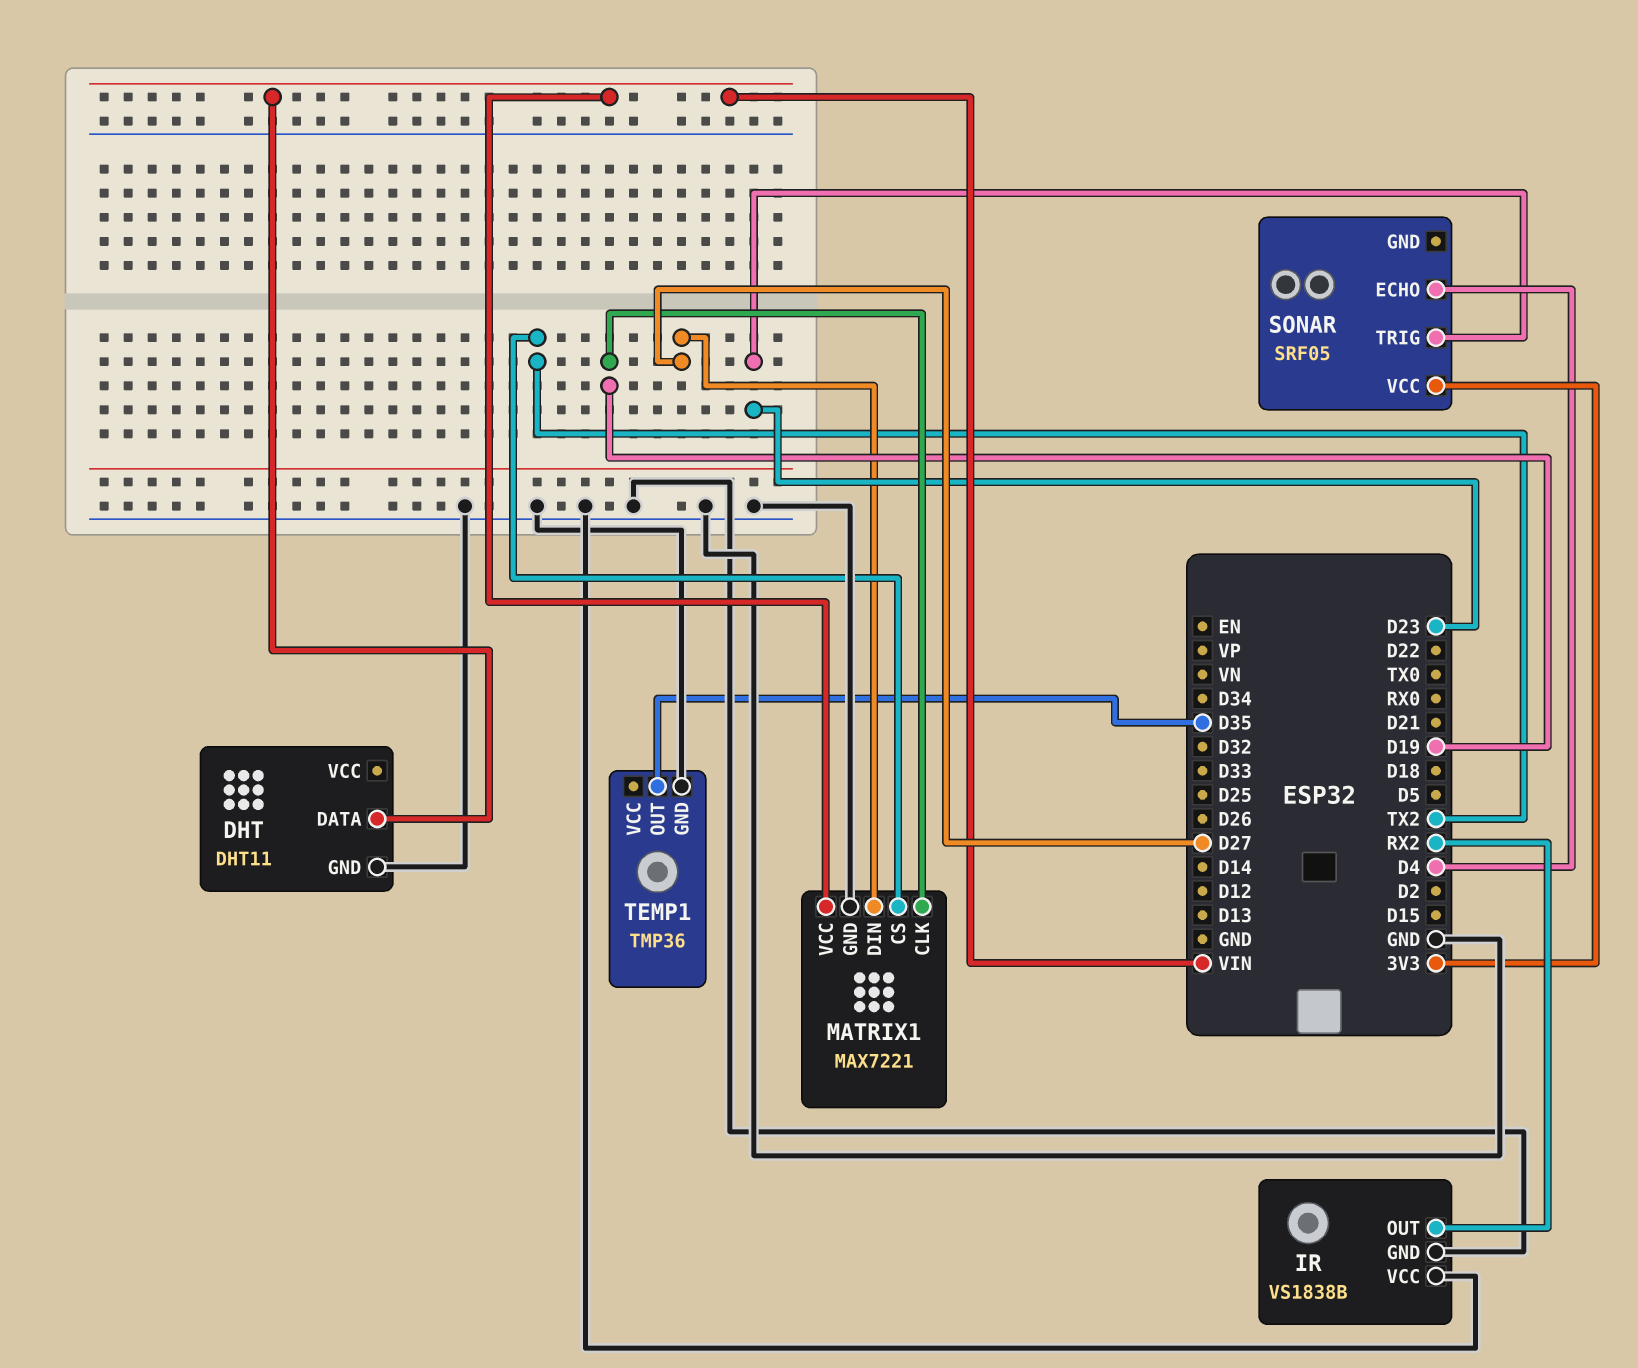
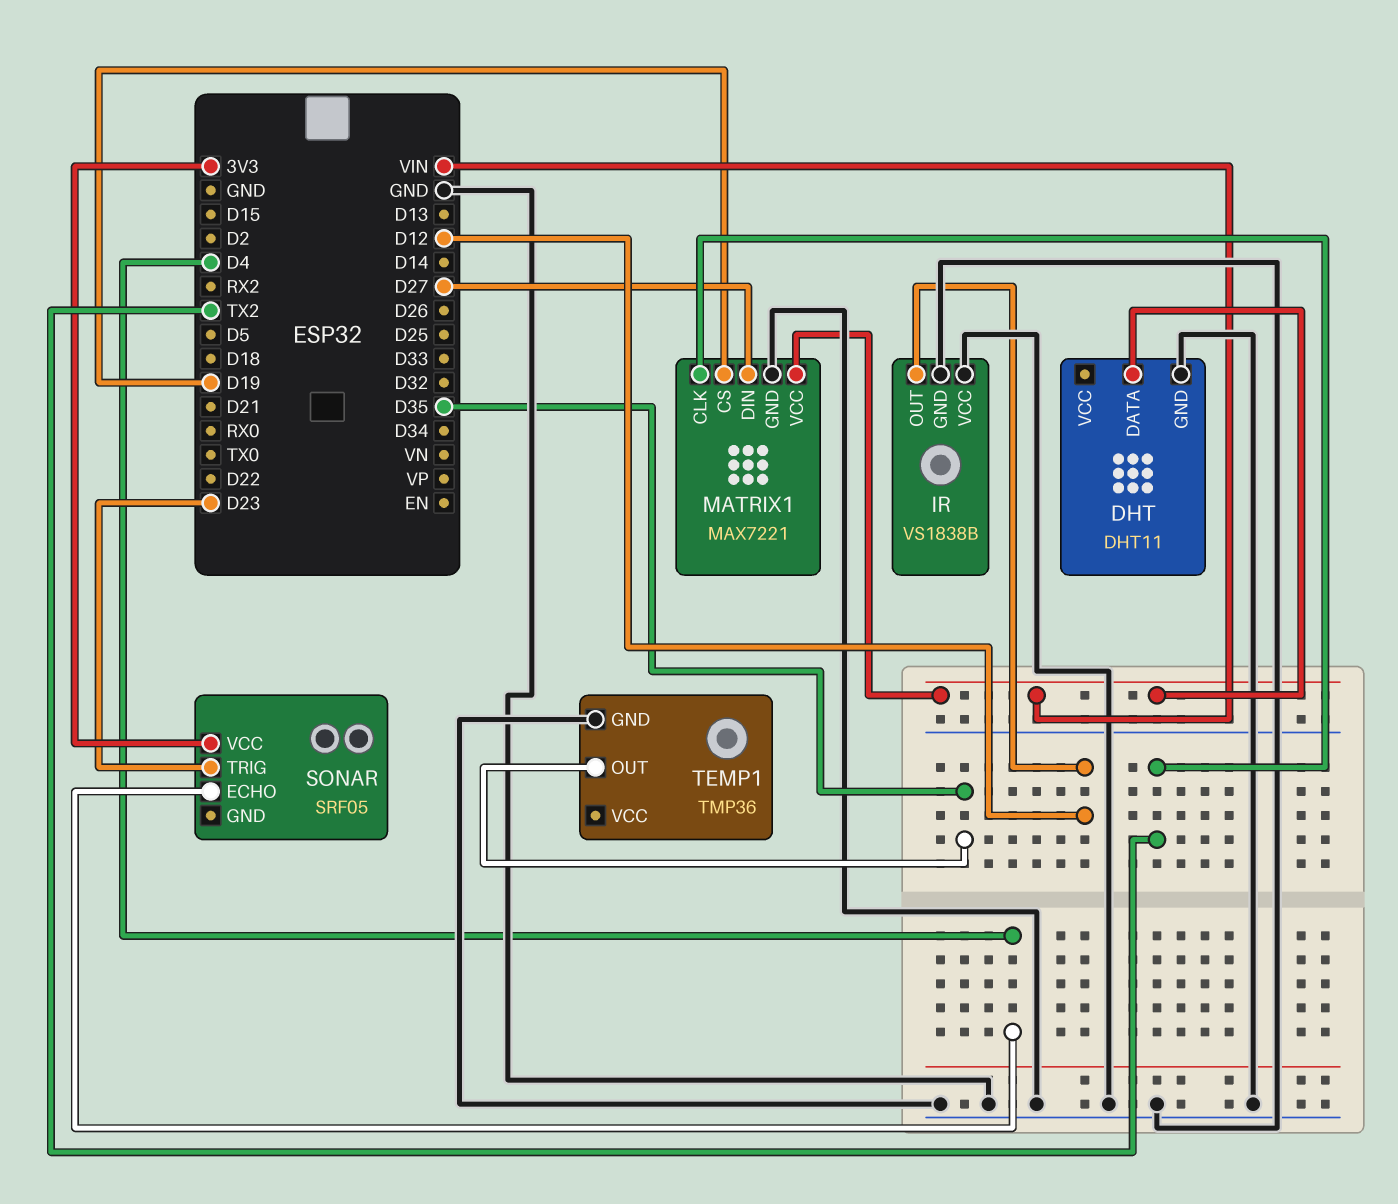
IR pin OUT: RX2 -> D12
MATRIX1 pin CLK: D19 -> TX2
MATRIX1 pin CS: TX2 -> D19

